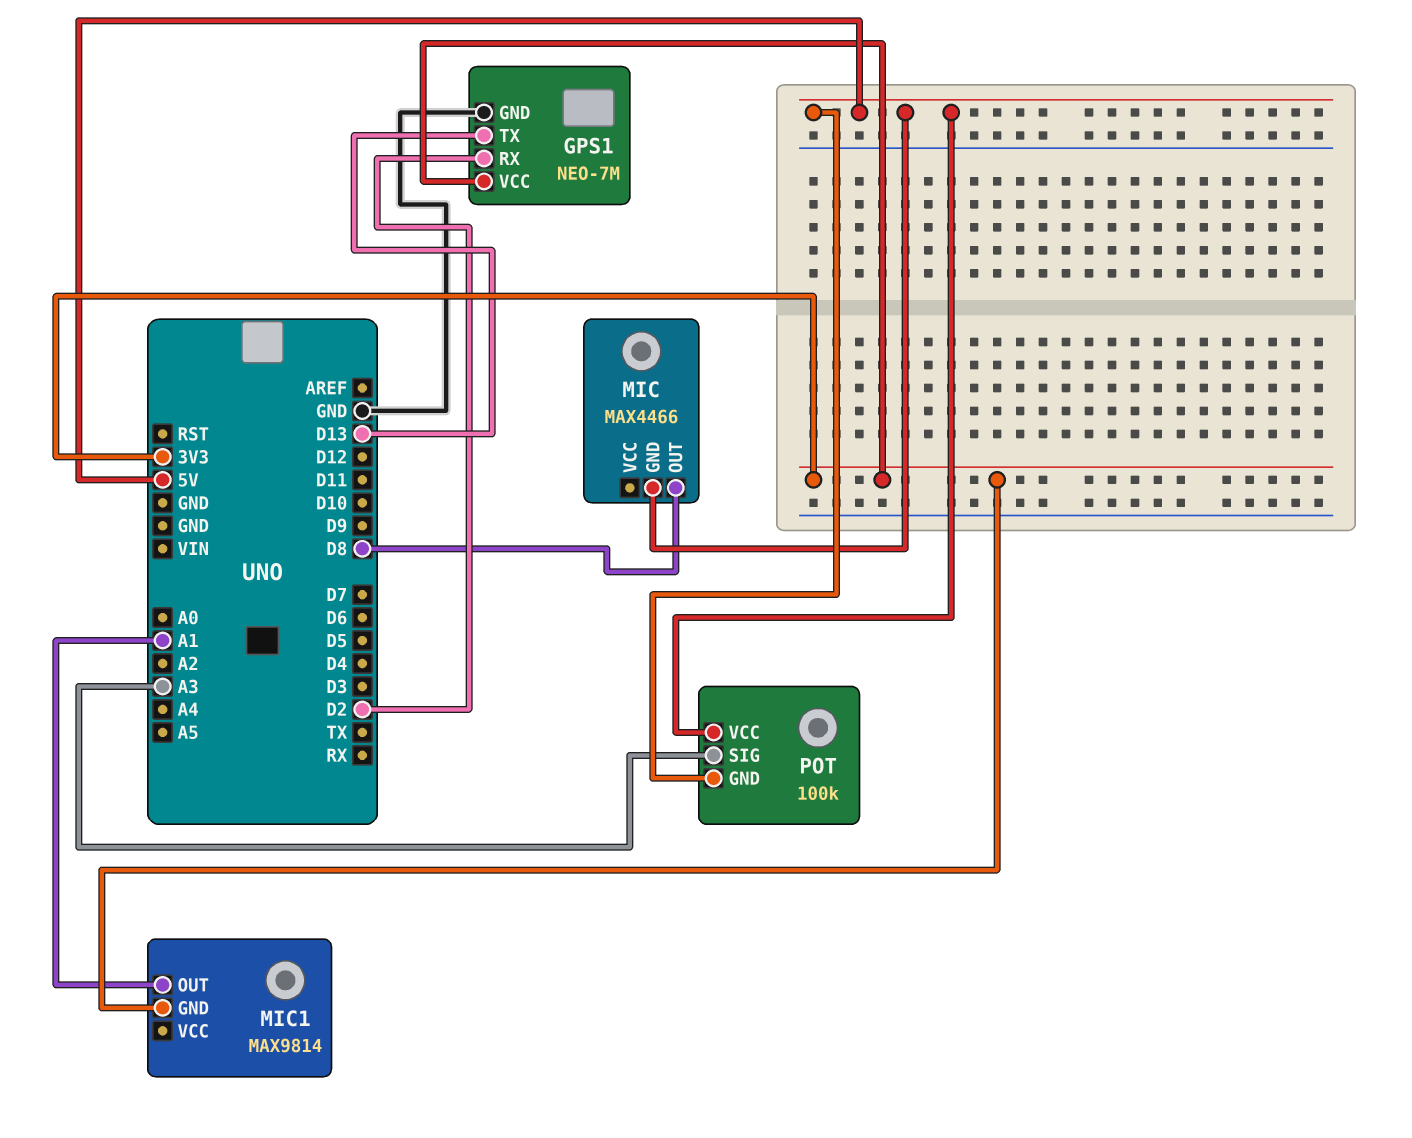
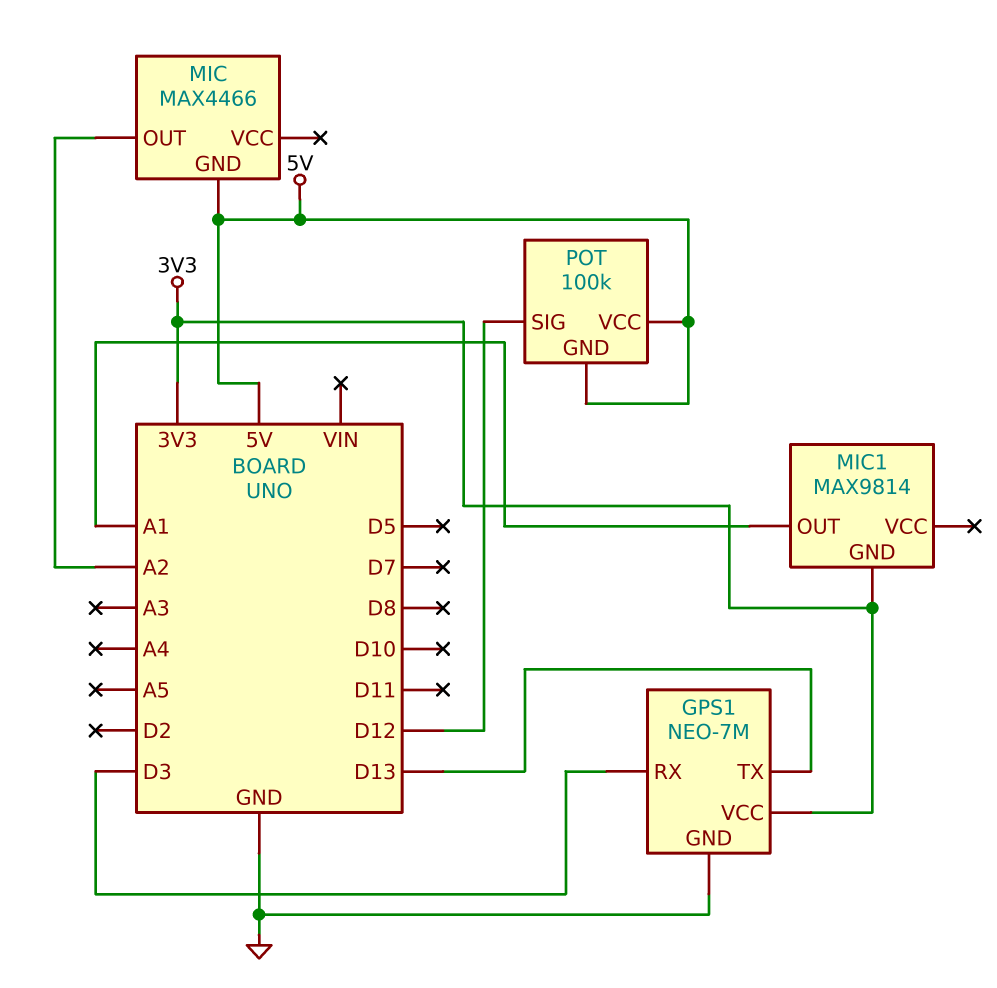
GPS1 pin RX: D2 -> D3
MIC pin OUT: D8 -> A2
POT pin SIG: A3 -> D12

